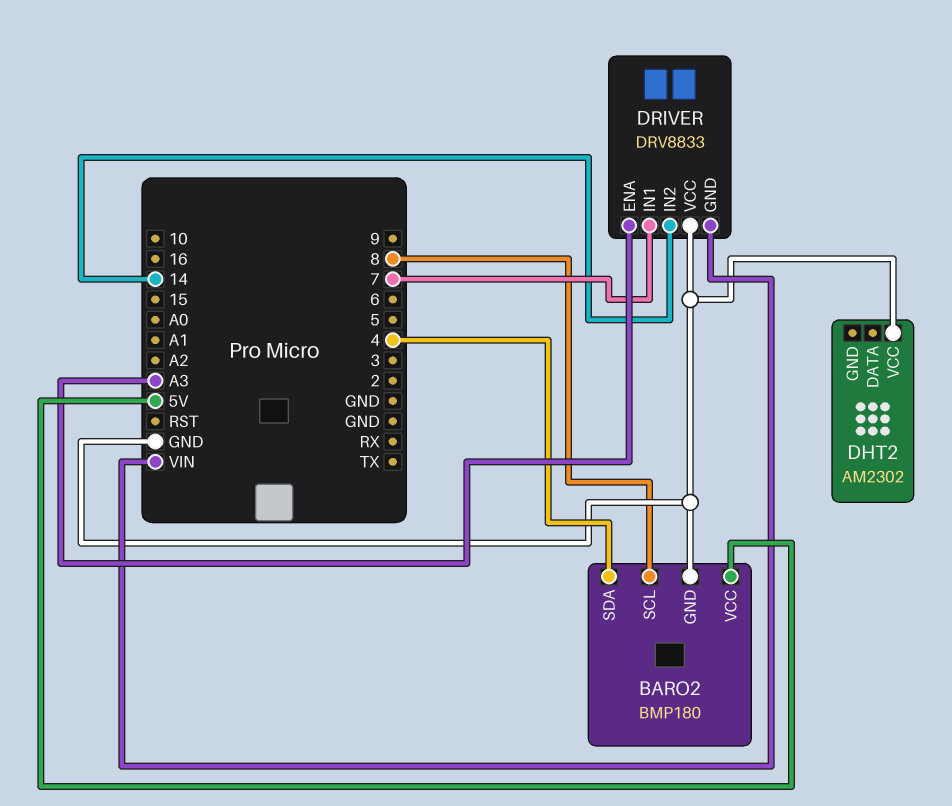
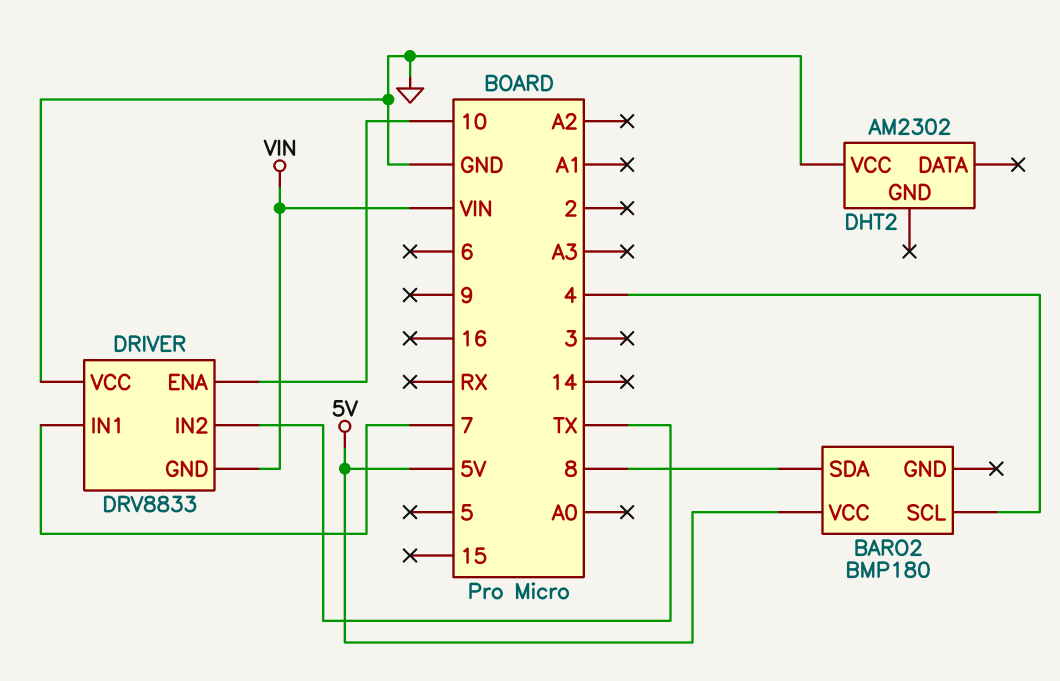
BARO2 pin GND: GND -> none
BARO2 pin SCL: 8 -> 4
BARO2 pin SDA: 4 -> 8
DRIVER pin ENA: A3 -> 10
DRIVER pin IN2: 14 -> TX

